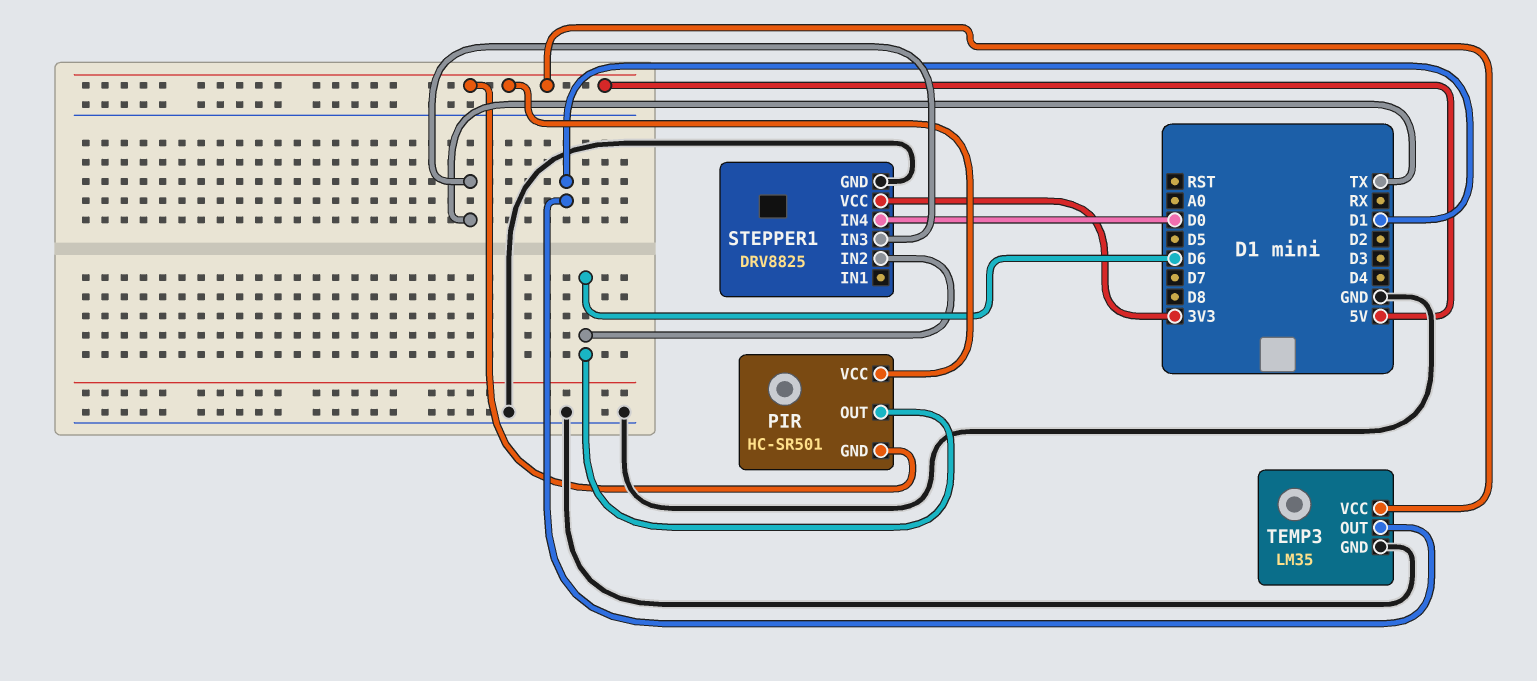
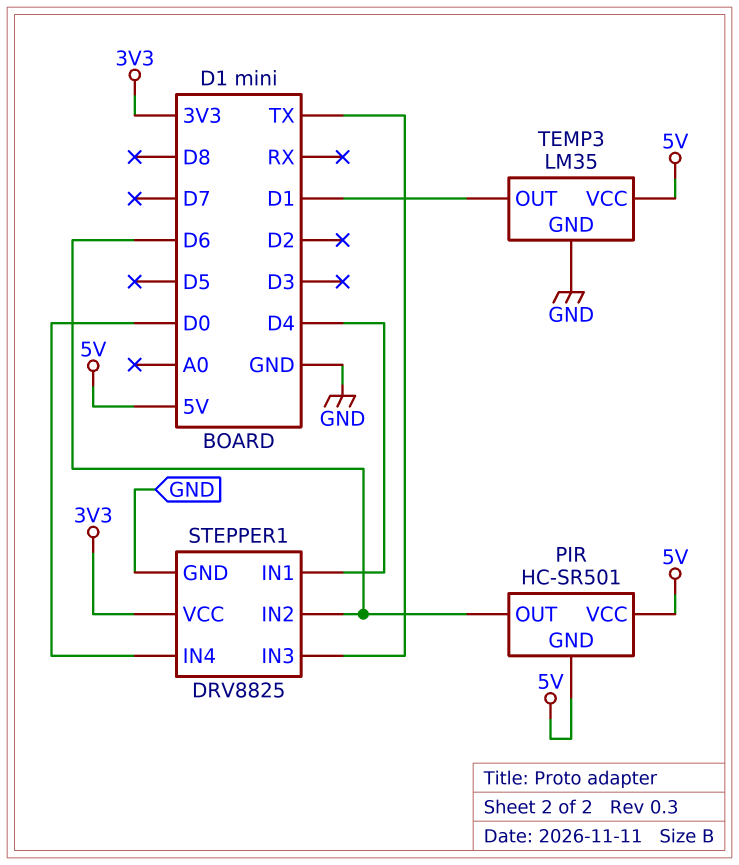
STEPPER1 pin IN1: none -> D4

